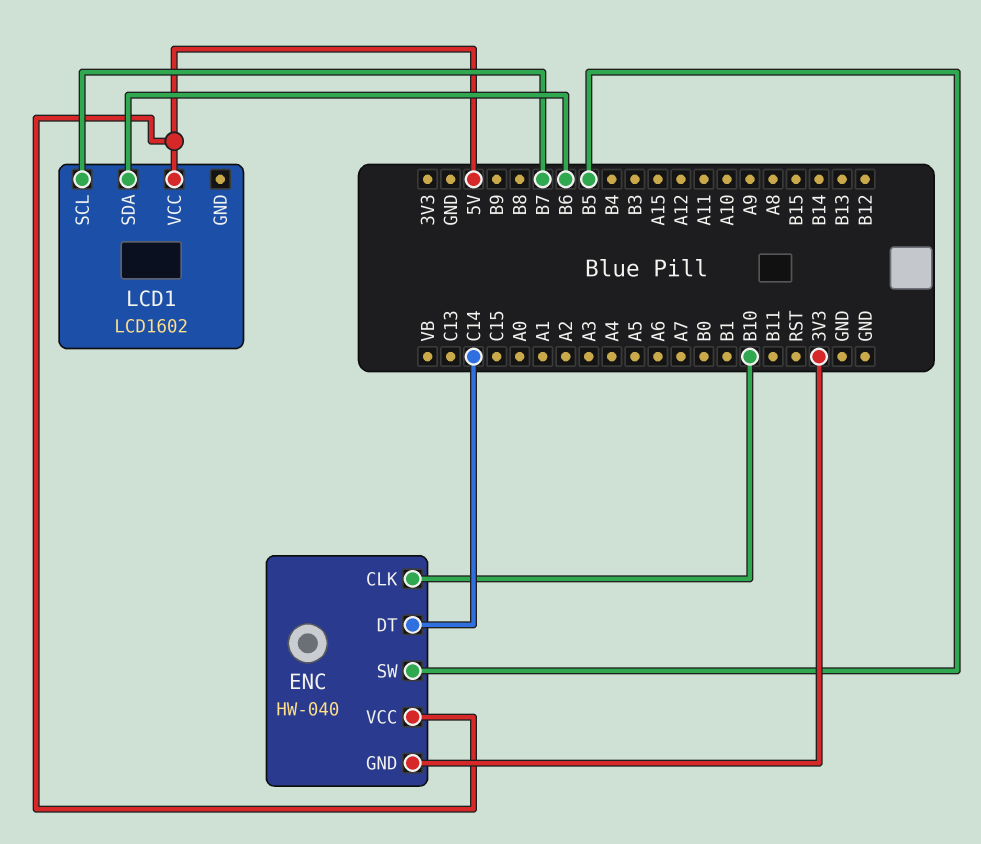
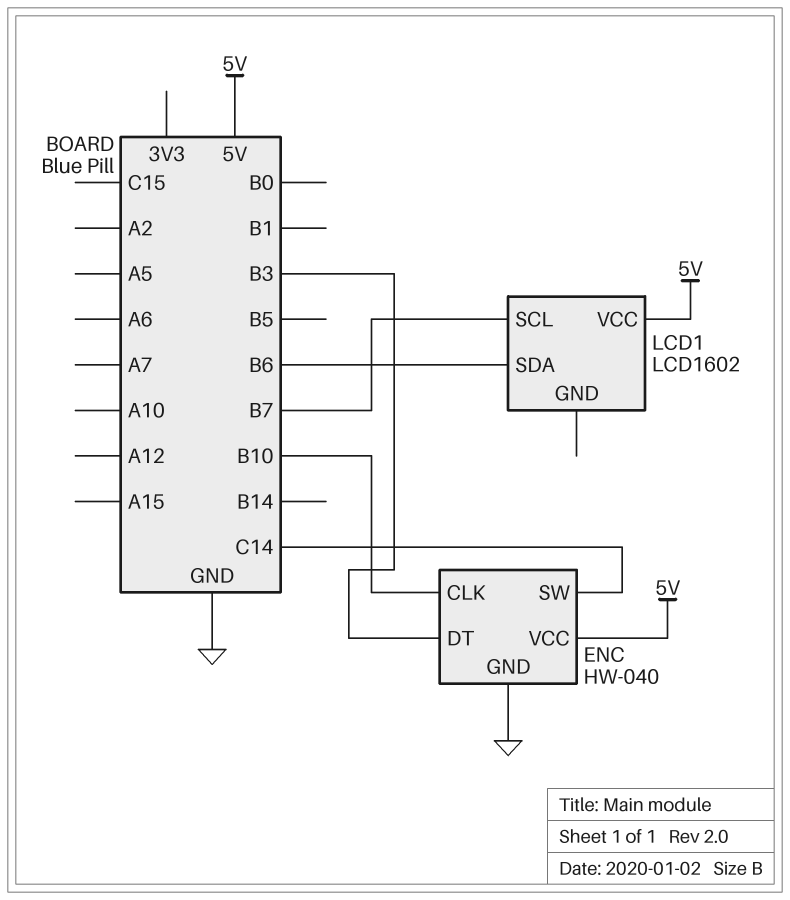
ENC pin DT: C14 -> B3
ENC pin GND: 3V3 -> GND
ENC pin SW: B5 -> C14

